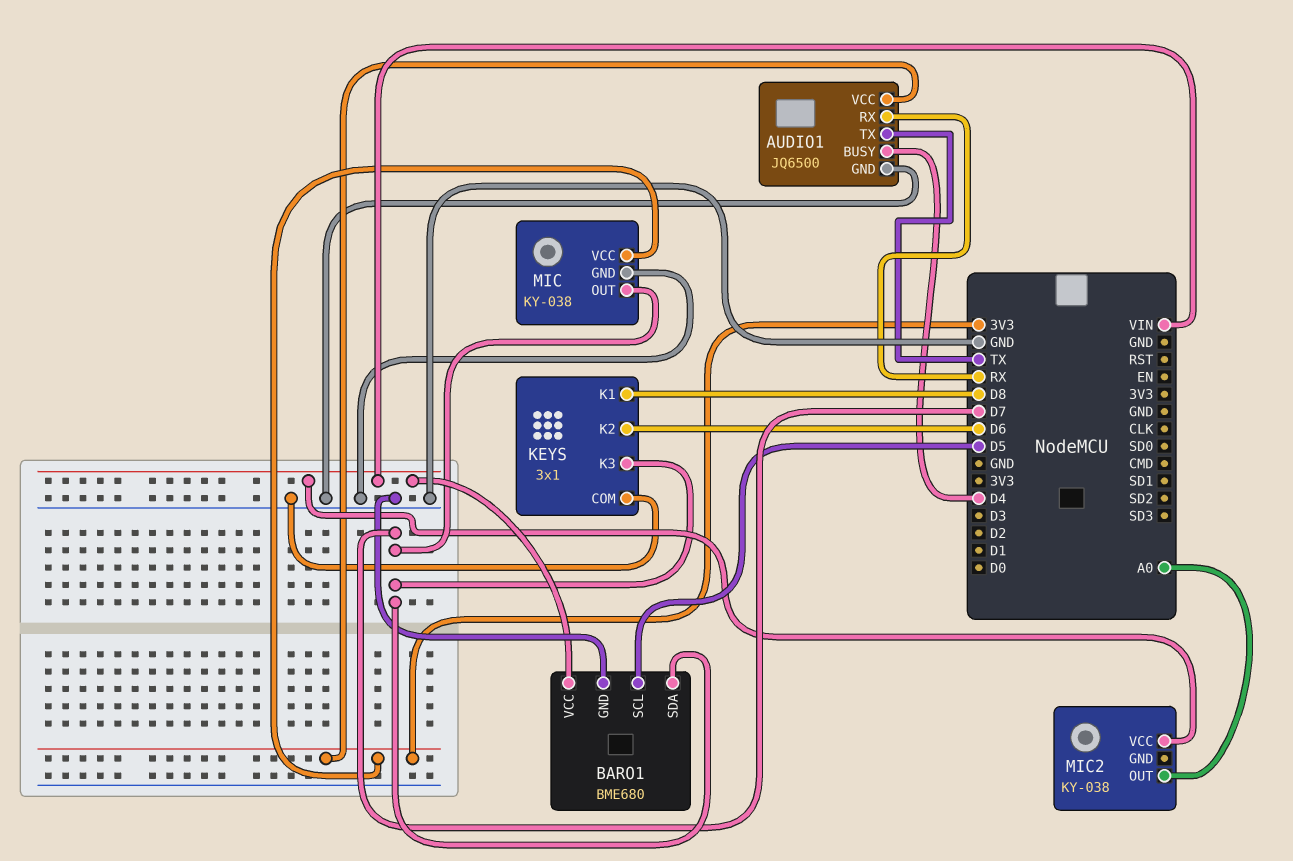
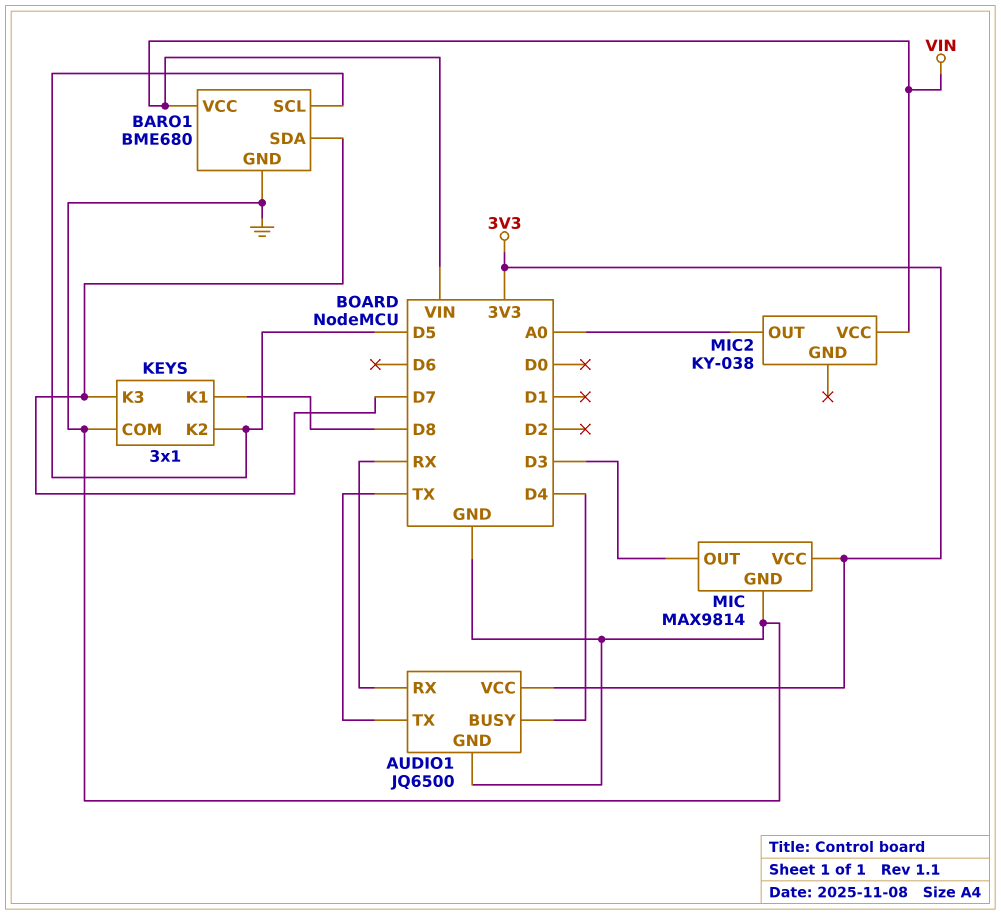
KEYS pin K2: D6 -> D5
MIC: KY-038 -> MAX9814
MIC pin OUT: D7 -> D3

